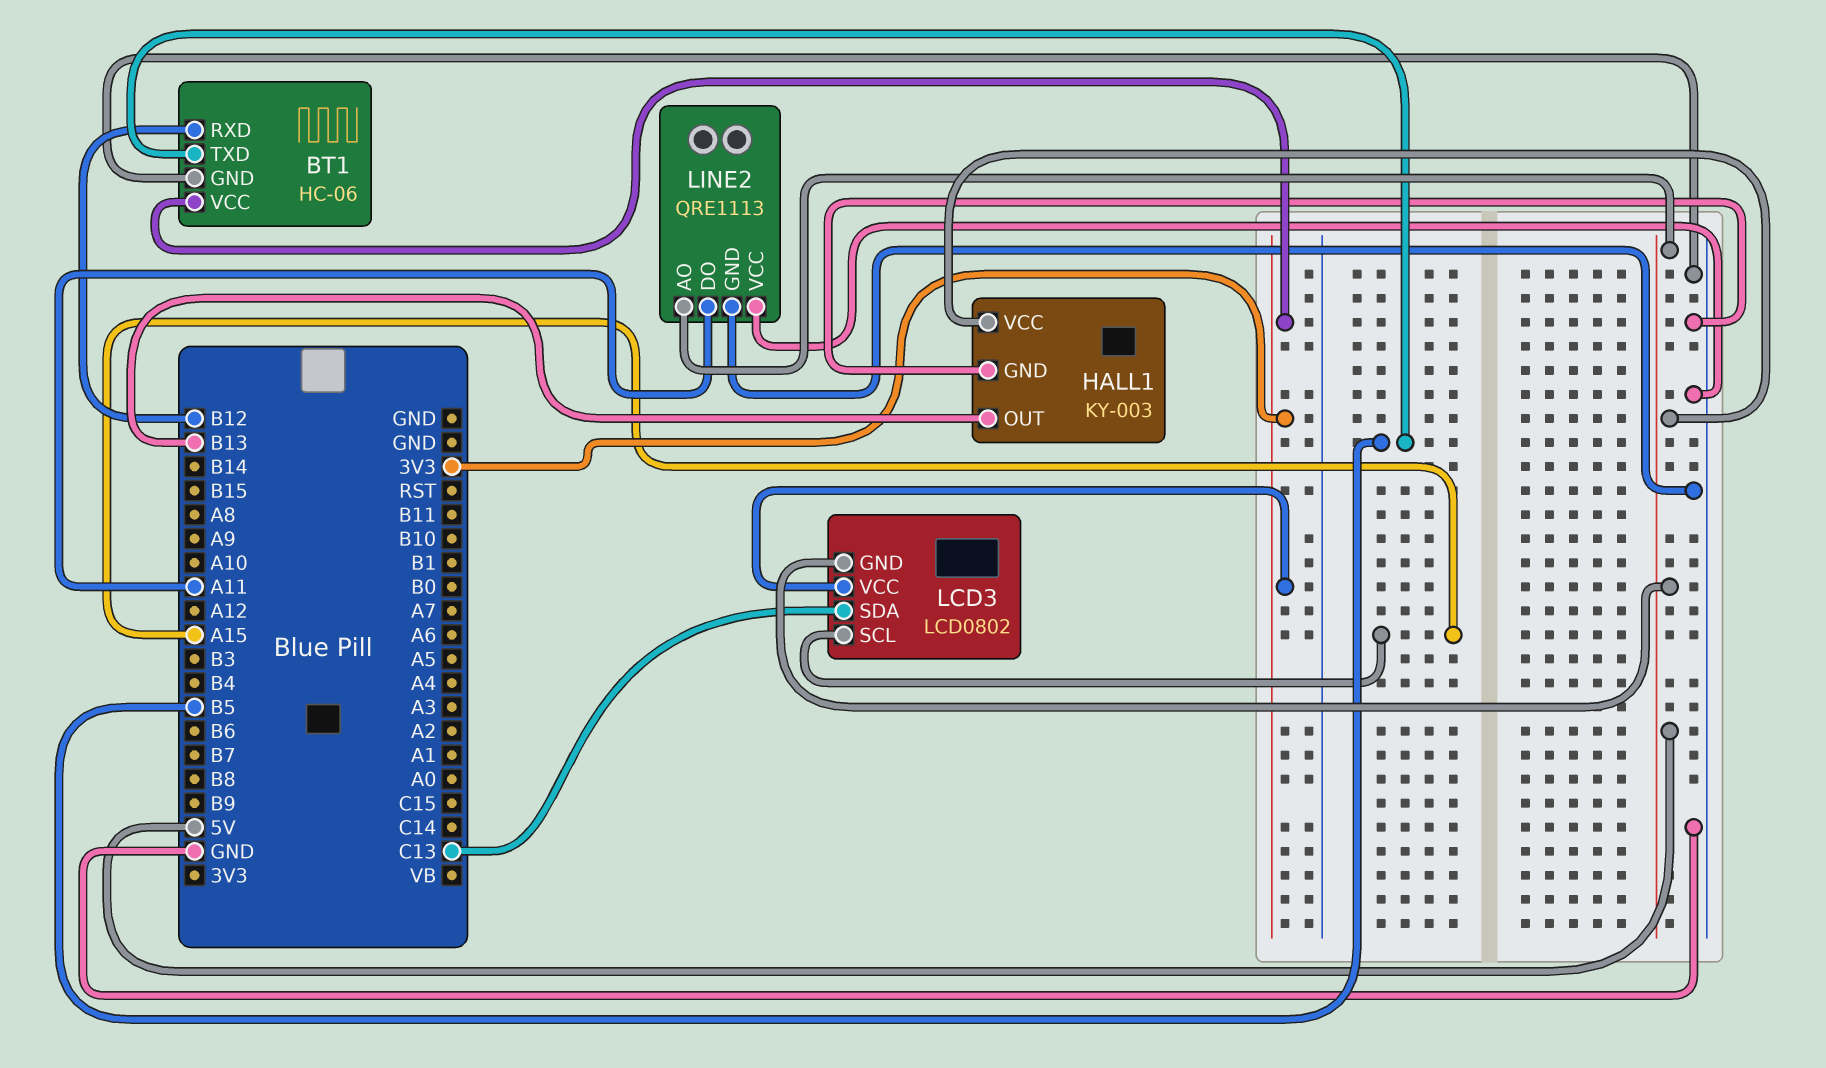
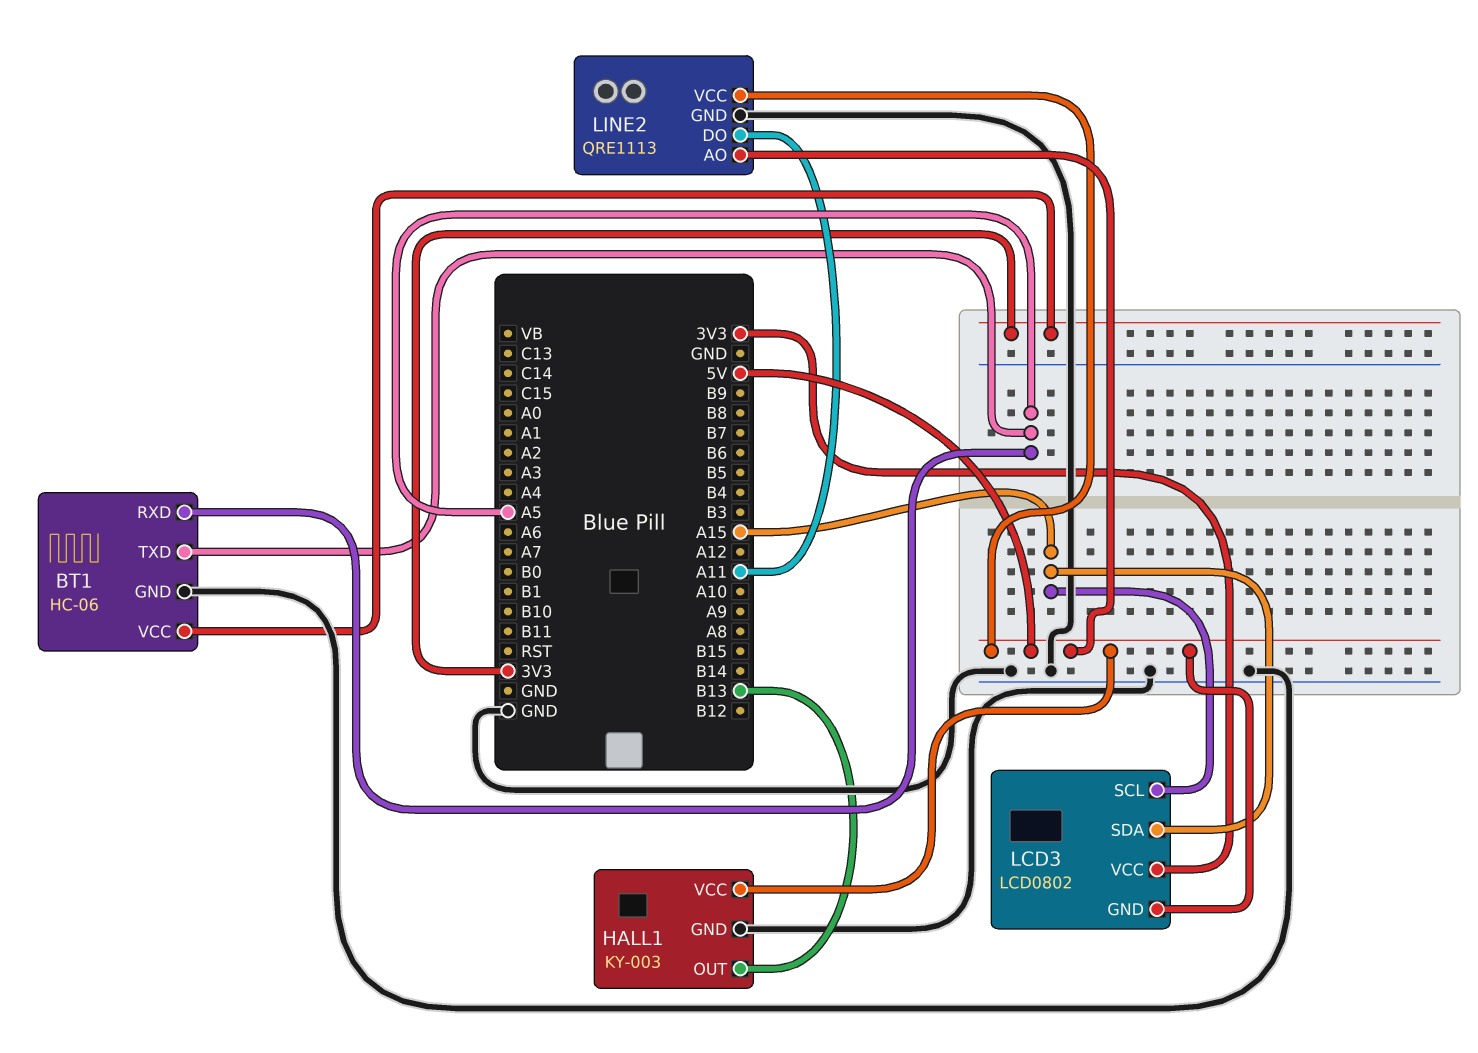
BT1 pin RXD: B12 -> A5
BT1 pin TXD: B5 -> A5
LCD3 pin SDA: C13 -> A15
LINE2 pin VCC: GND -> 5V

